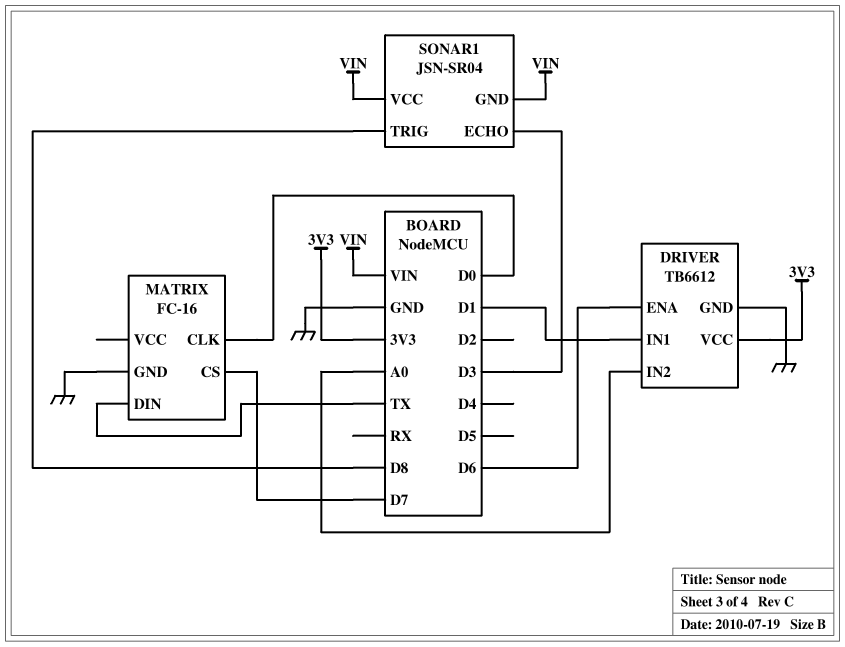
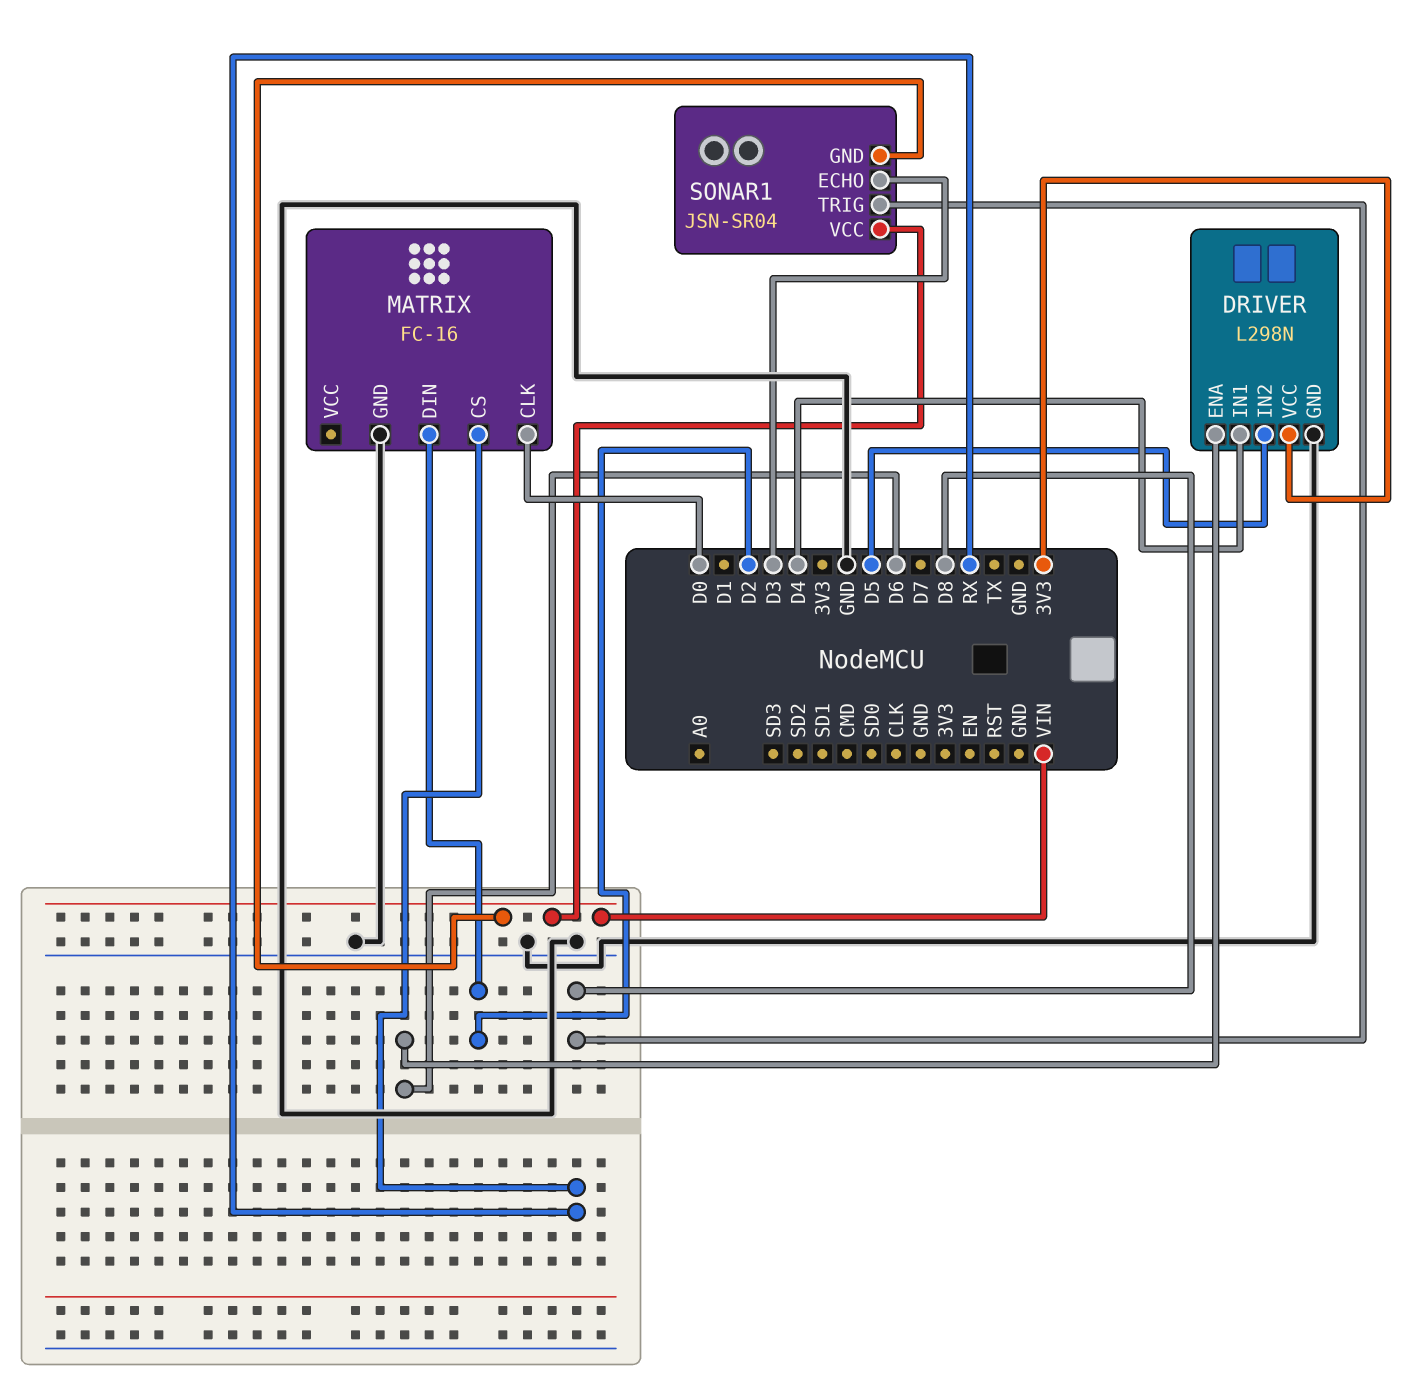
DRIVER: TB6612 -> L298N
DRIVER pin IN1: D1 -> D4
DRIVER pin IN2: A0 -> D5
MATRIX pin CS: D7 -> RX
MATRIX pin DIN: TX -> D2

